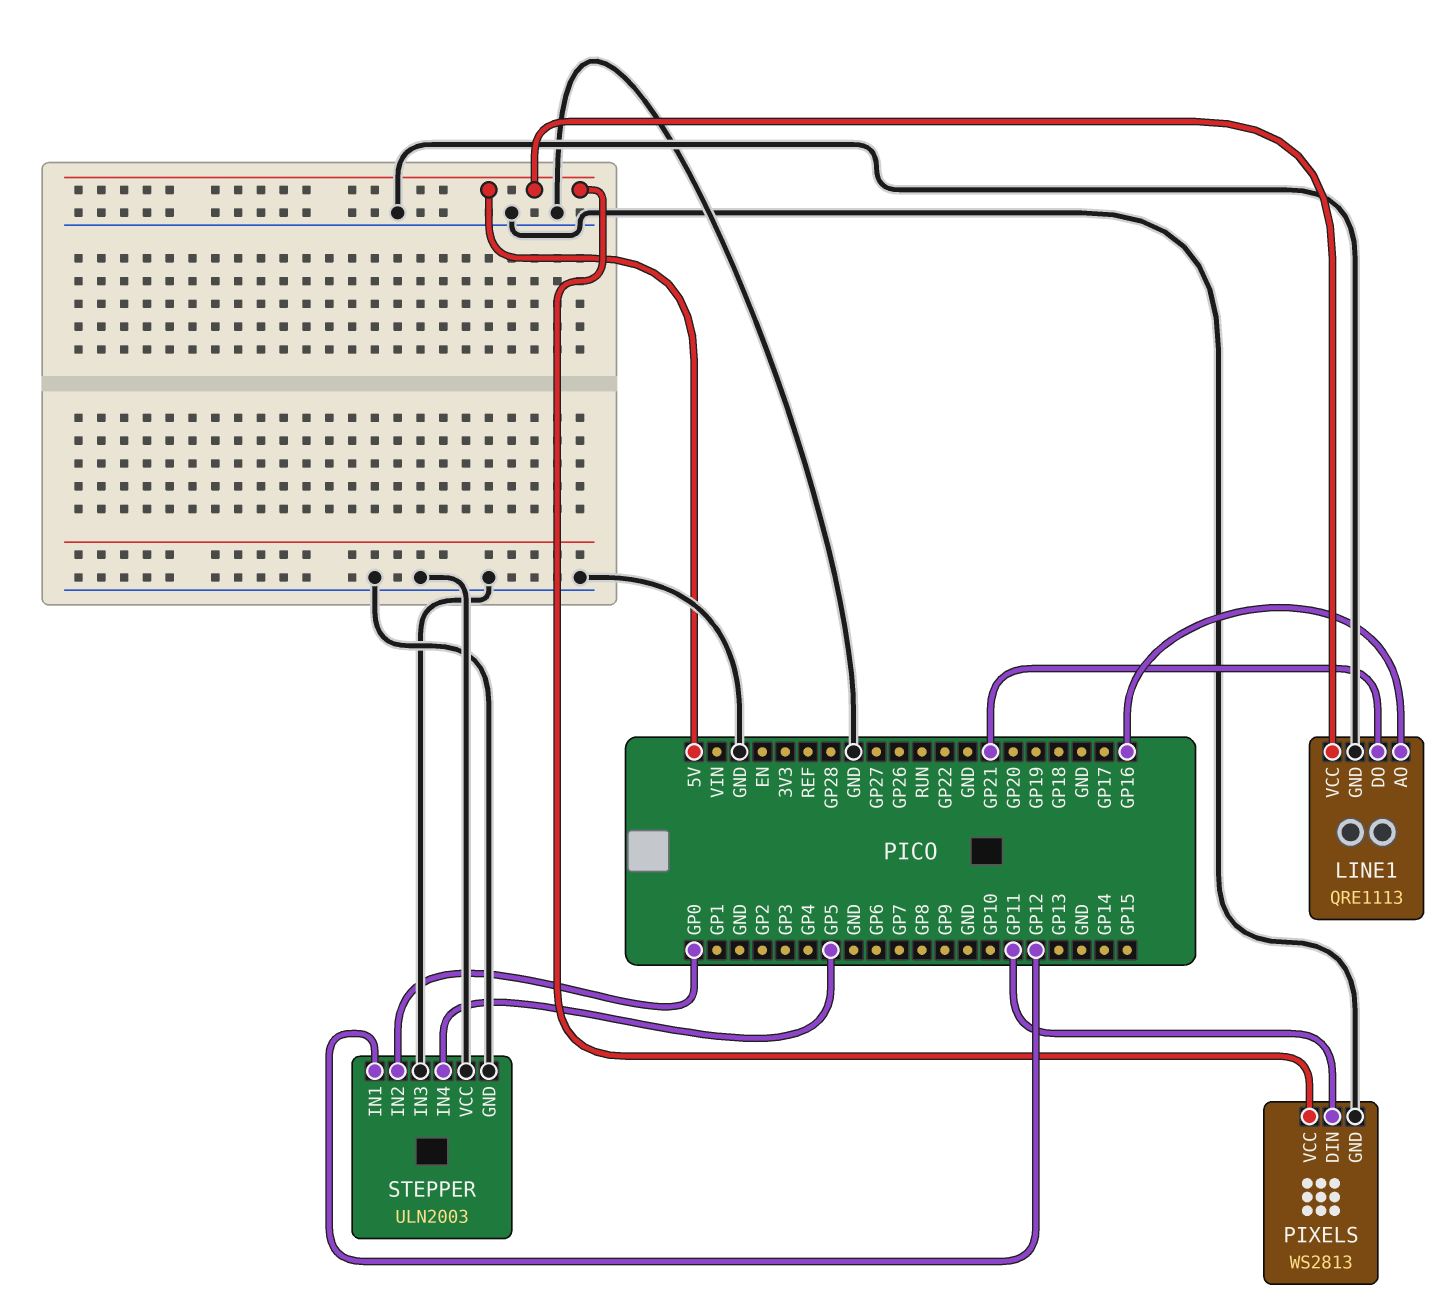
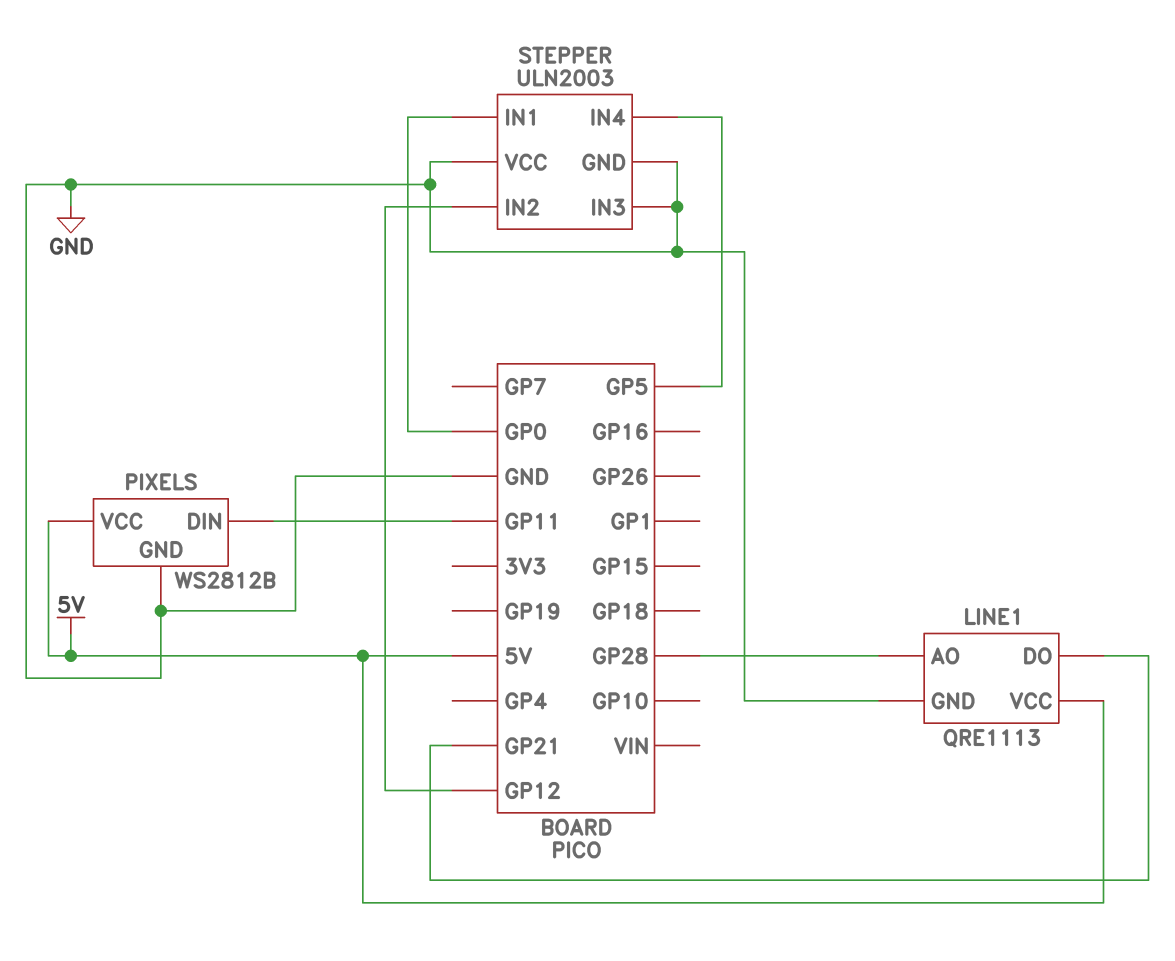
LINE1 pin AO: GP16 -> GP28
PIXELS: WS2813 -> WS2812B
STEPPER pin IN1: GP12 -> GP0
STEPPER pin IN2: GP0 -> GP12

